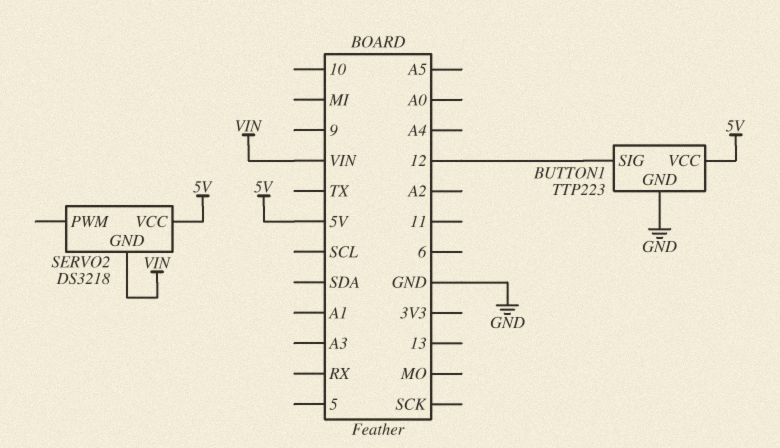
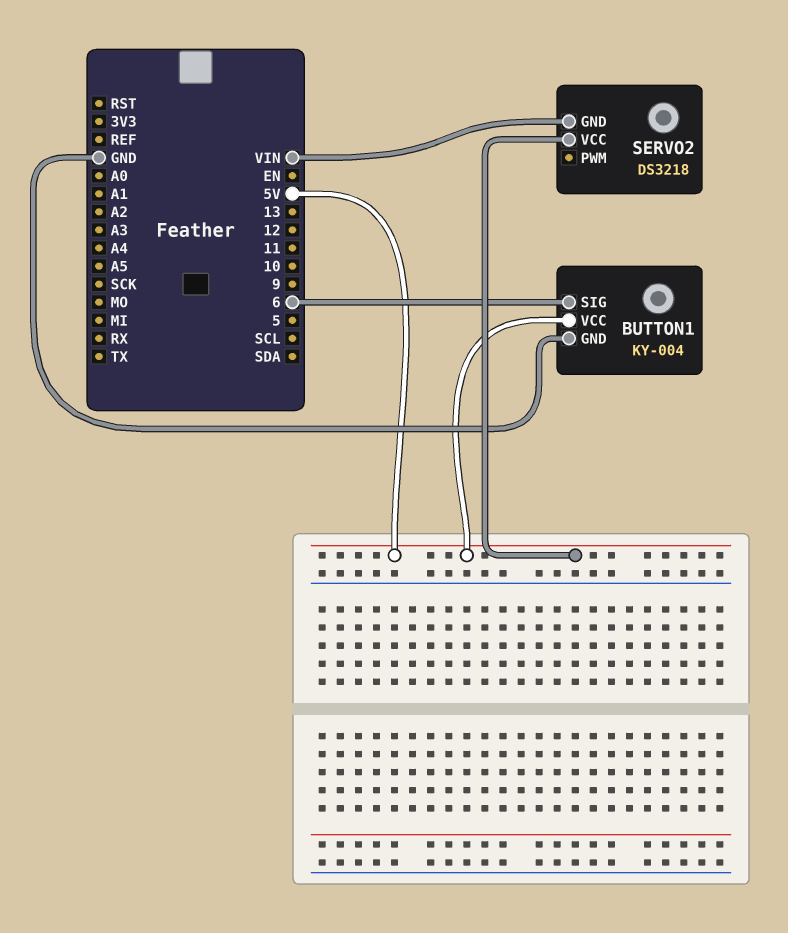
BUTTON1: TTP223 -> KY-004
BUTTON1 pin SIG: 12 -> 6

